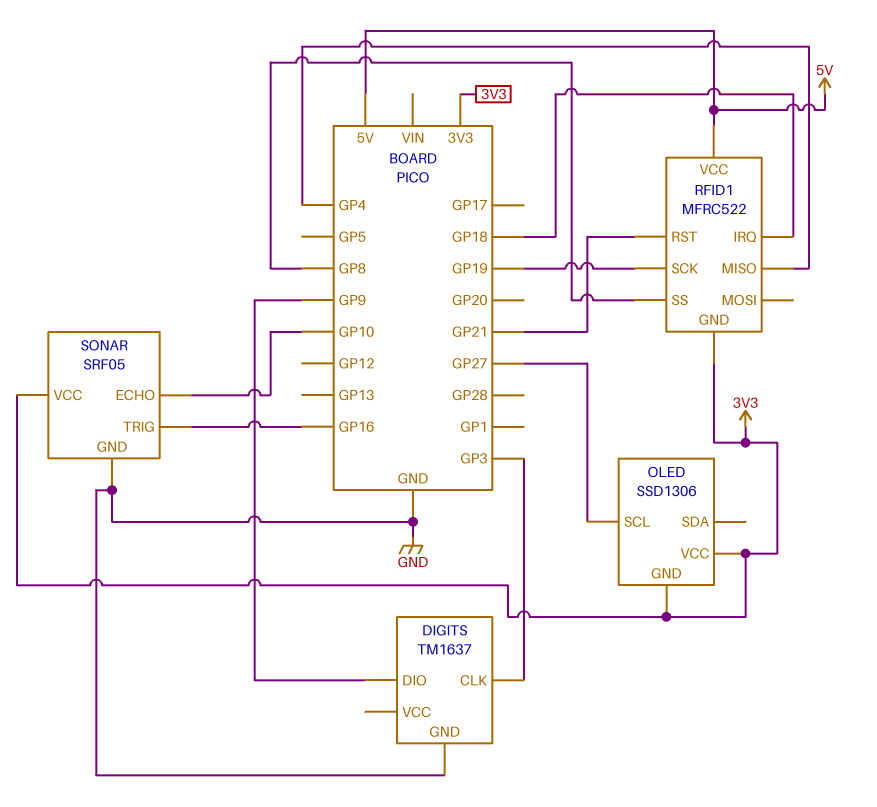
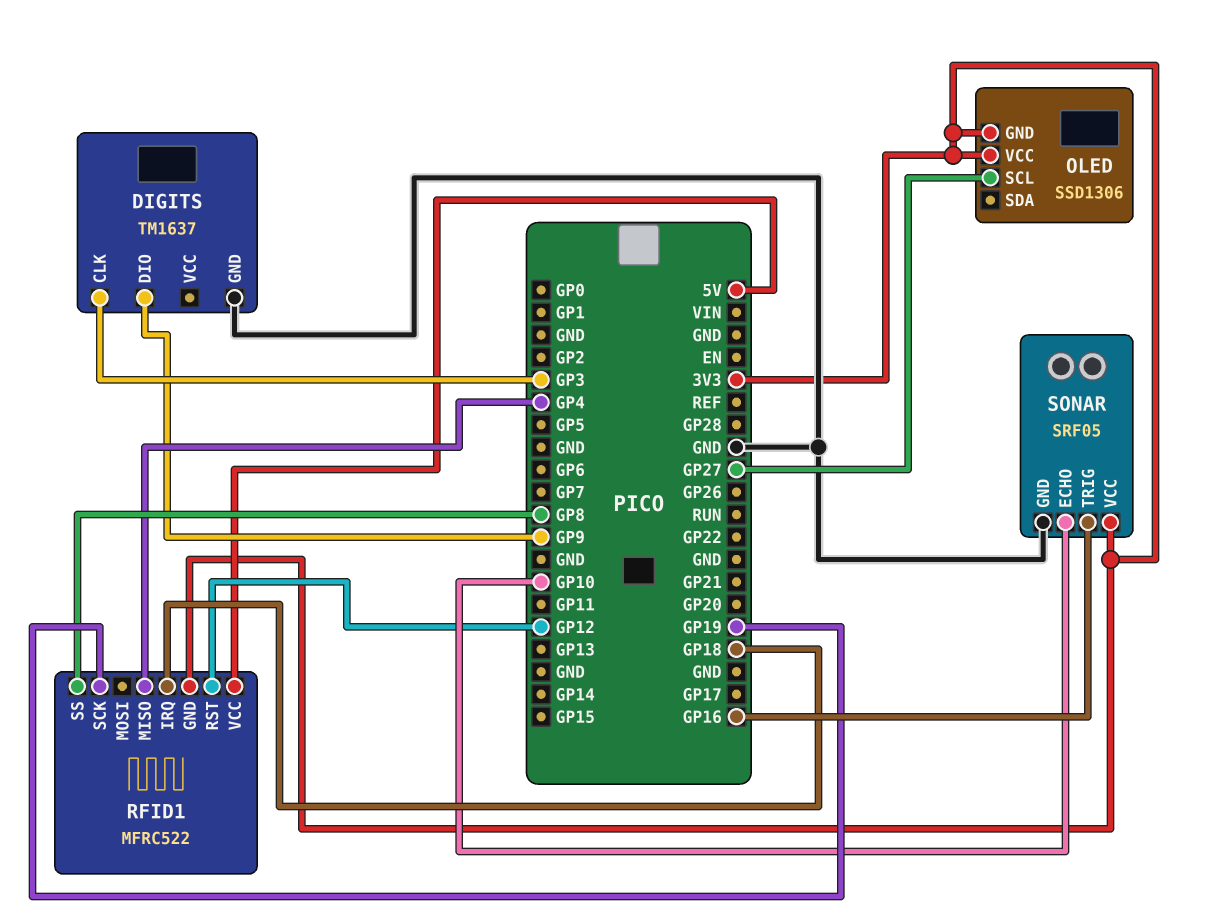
RFID1 pin RST: GP21 -> GP12

